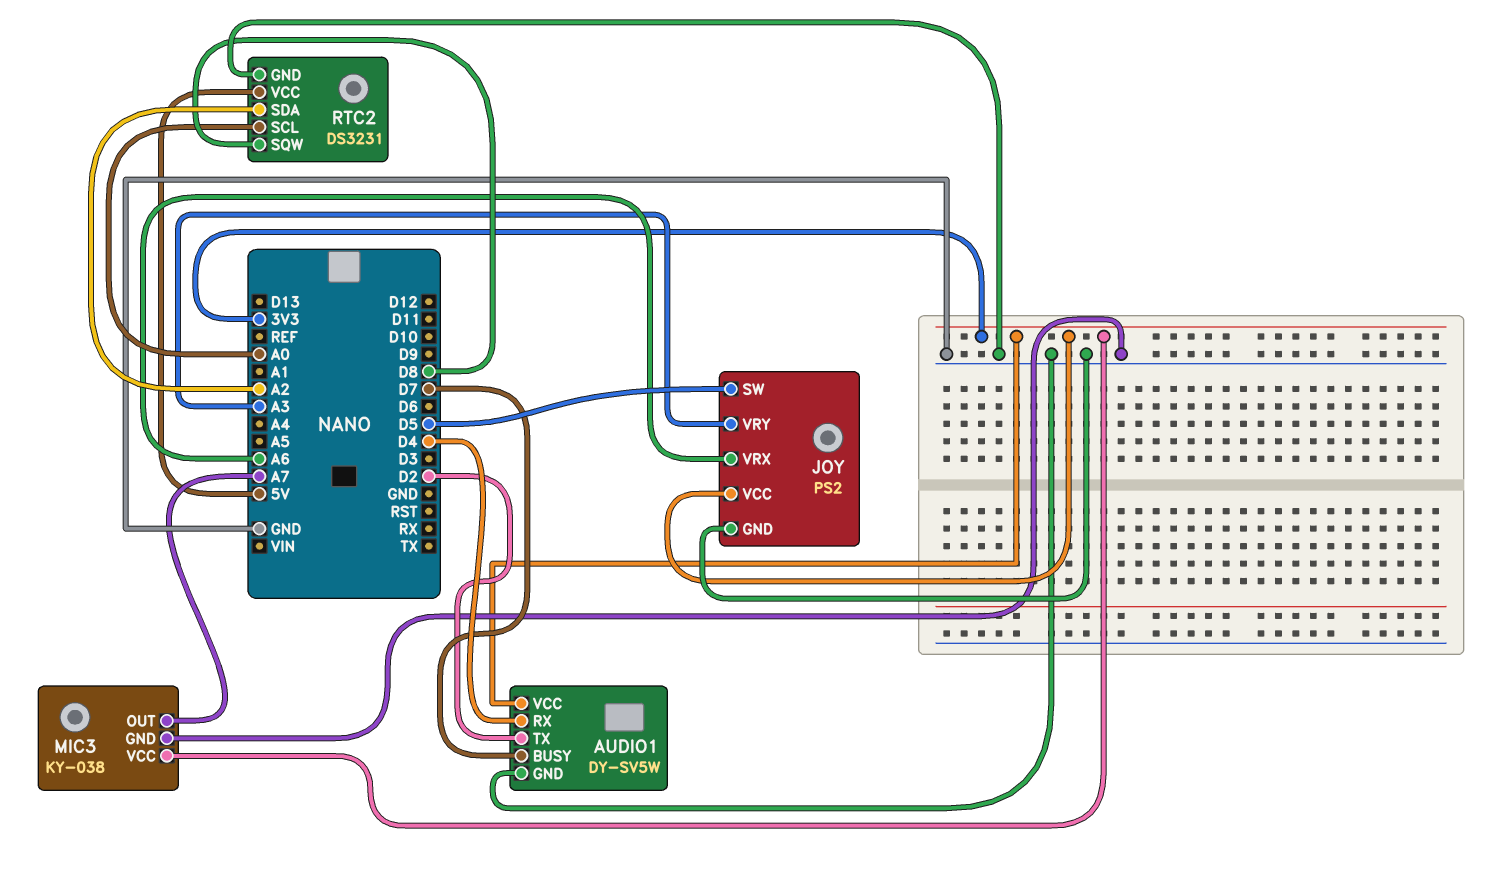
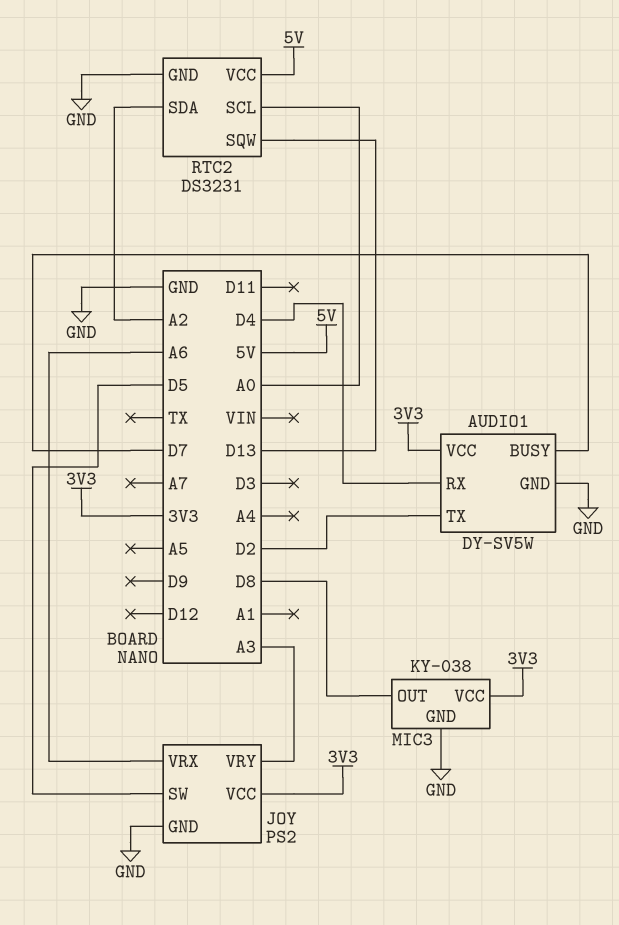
MIC3 pin OUT: A7 -> D8
RTC2 pin SQW: D8 -> D13

